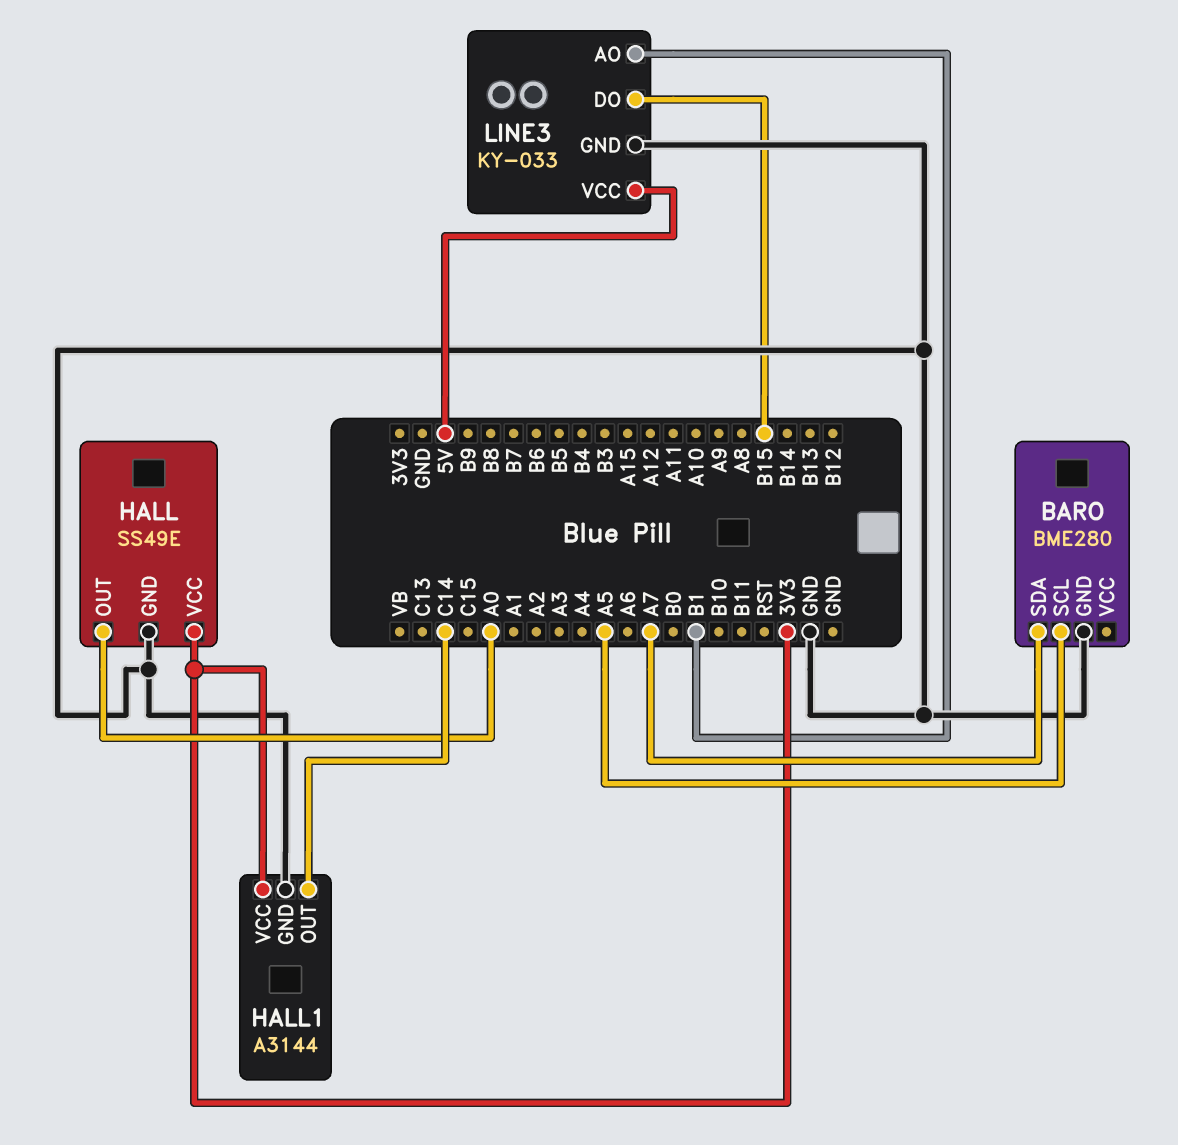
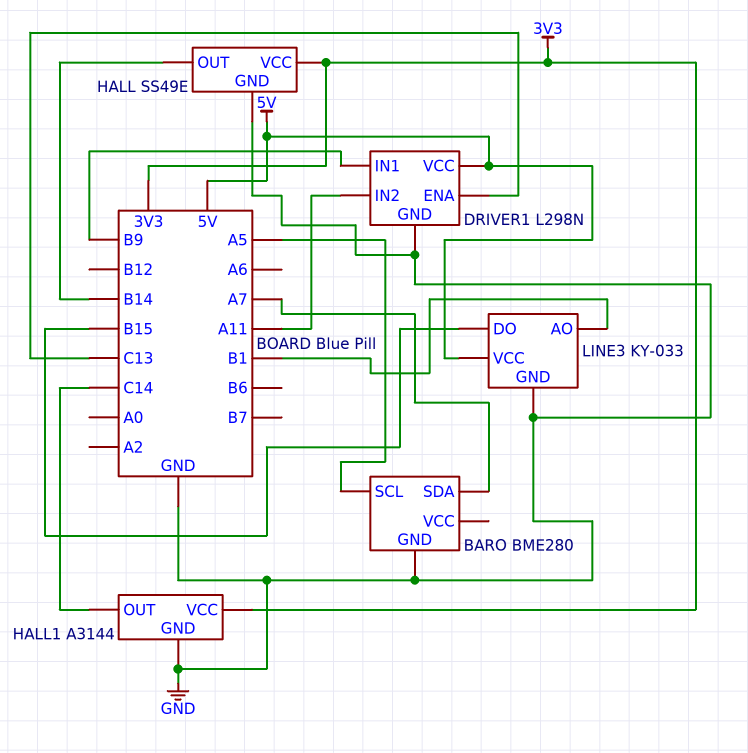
DRIVER1: none -> L298N
DRIVER1 pin ENA: none -> C13
DRIVER1 pin GND: none -> GND
DRIVER1 pin IN1: none -> B9
DRIVER1 pin IN2: none -> A11
DRIVER1 pin VCC: none -> 5V
HALL pin OUT: A0 -> B14

